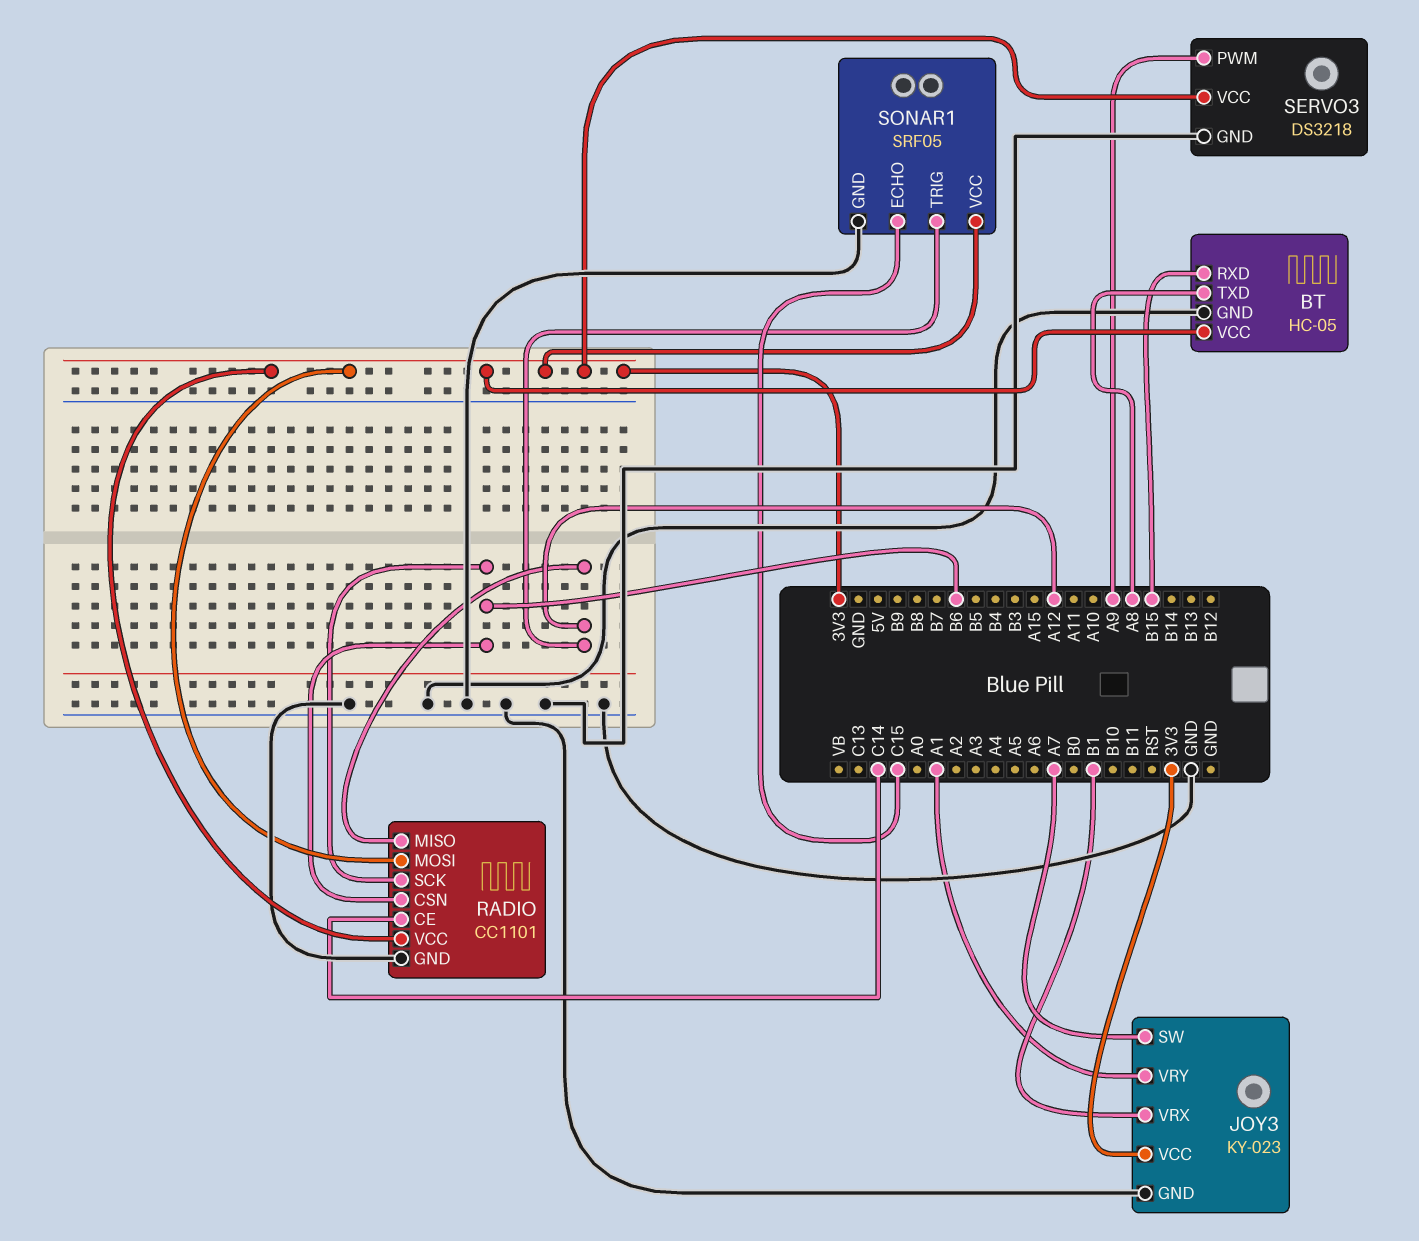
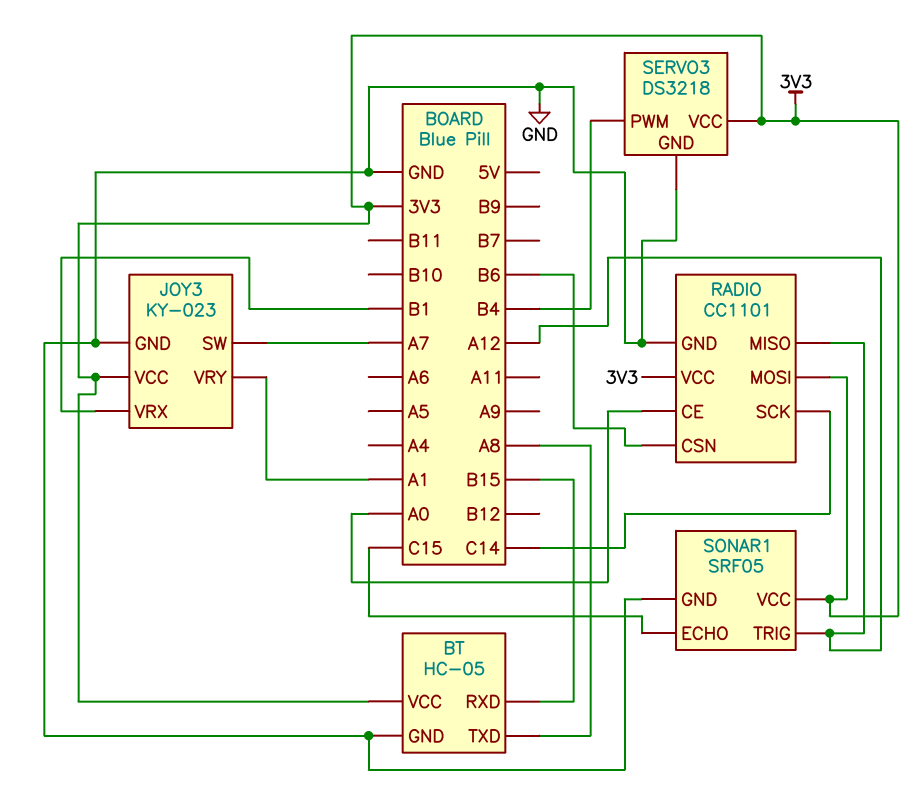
RADIO pin CE: C14 -> A0
RADIO pin SCK: B6 -> C14
SERVO3 pin PWM: A9 -> B4

